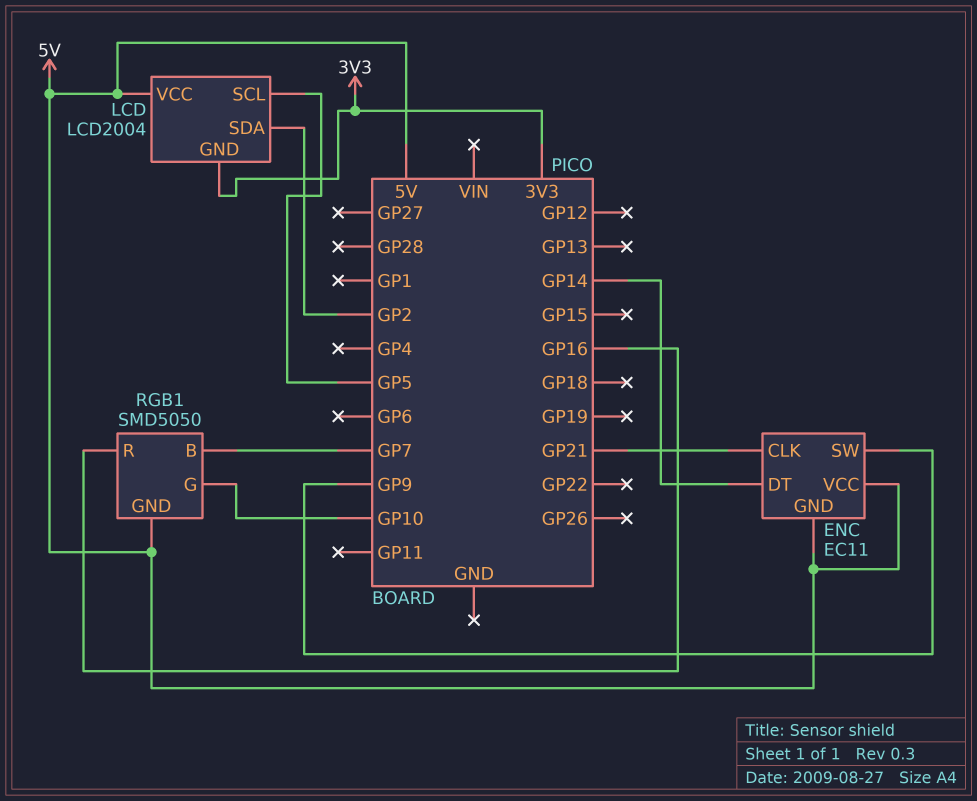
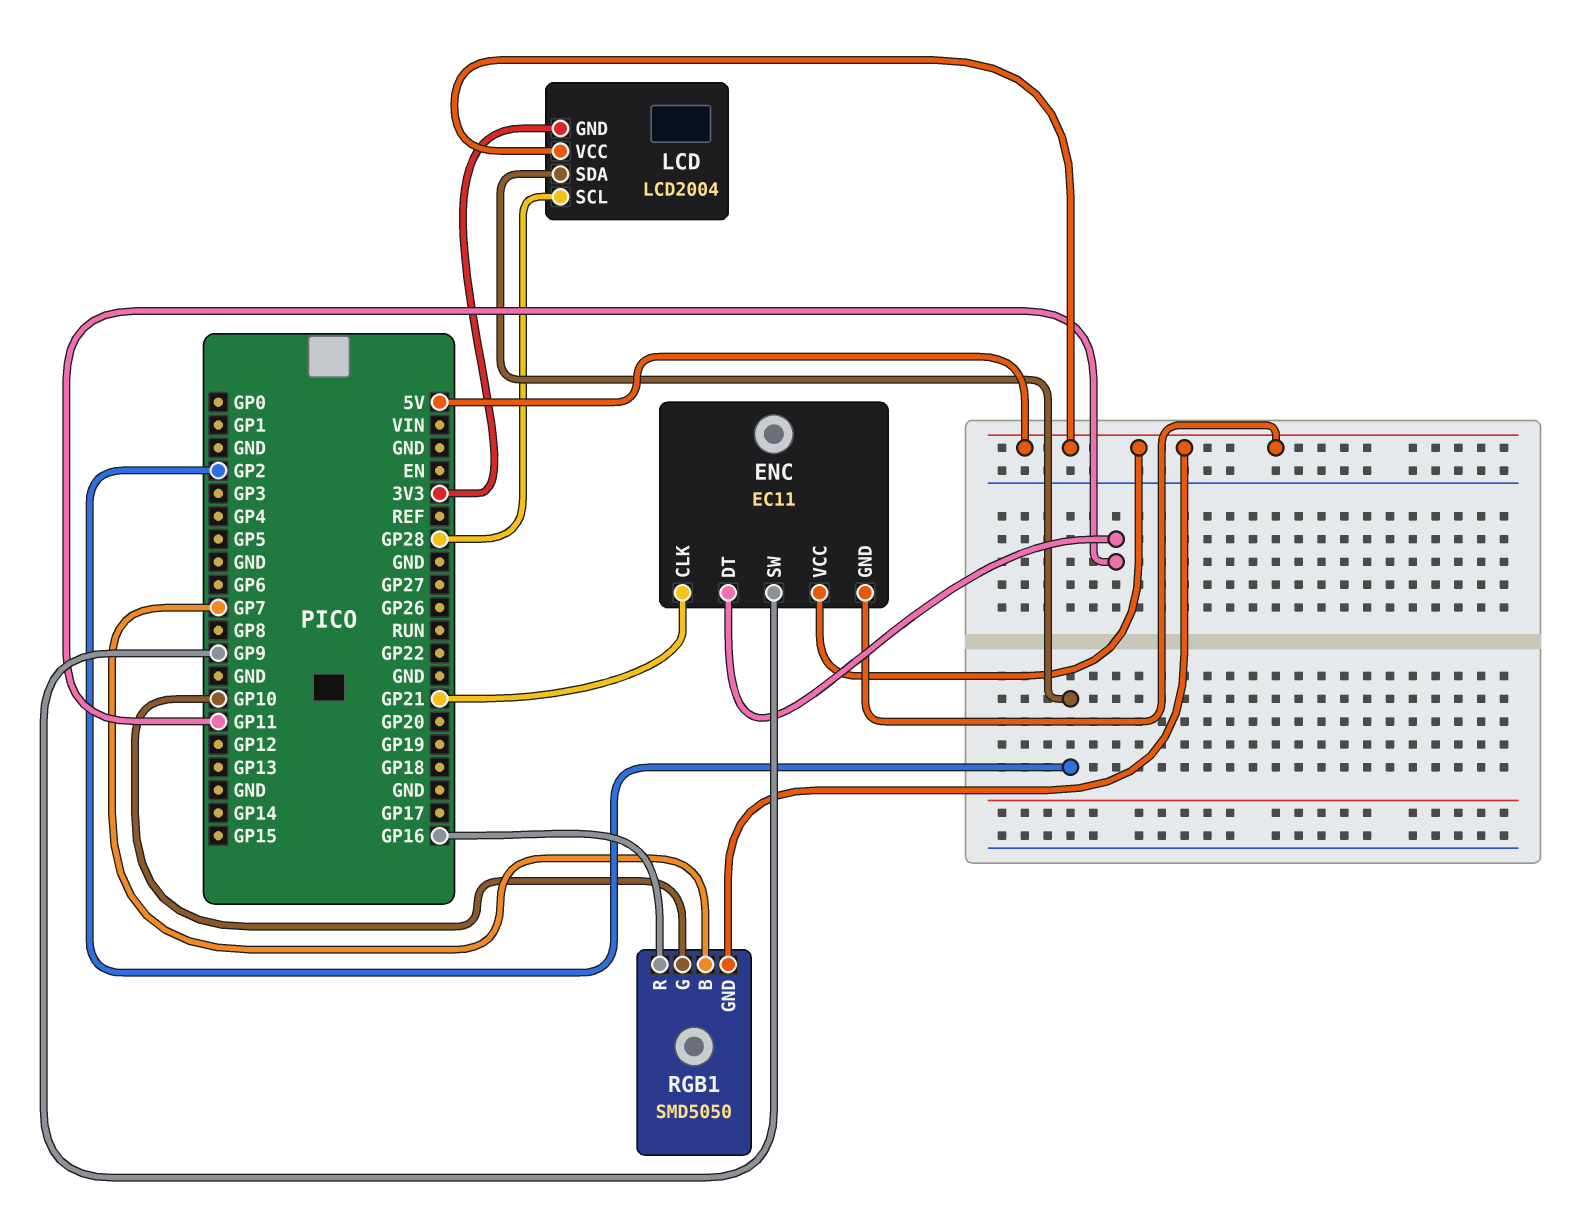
ENC pin DT: GP14 -> GP11
LCD pin SCL: GP5 -> GP28

